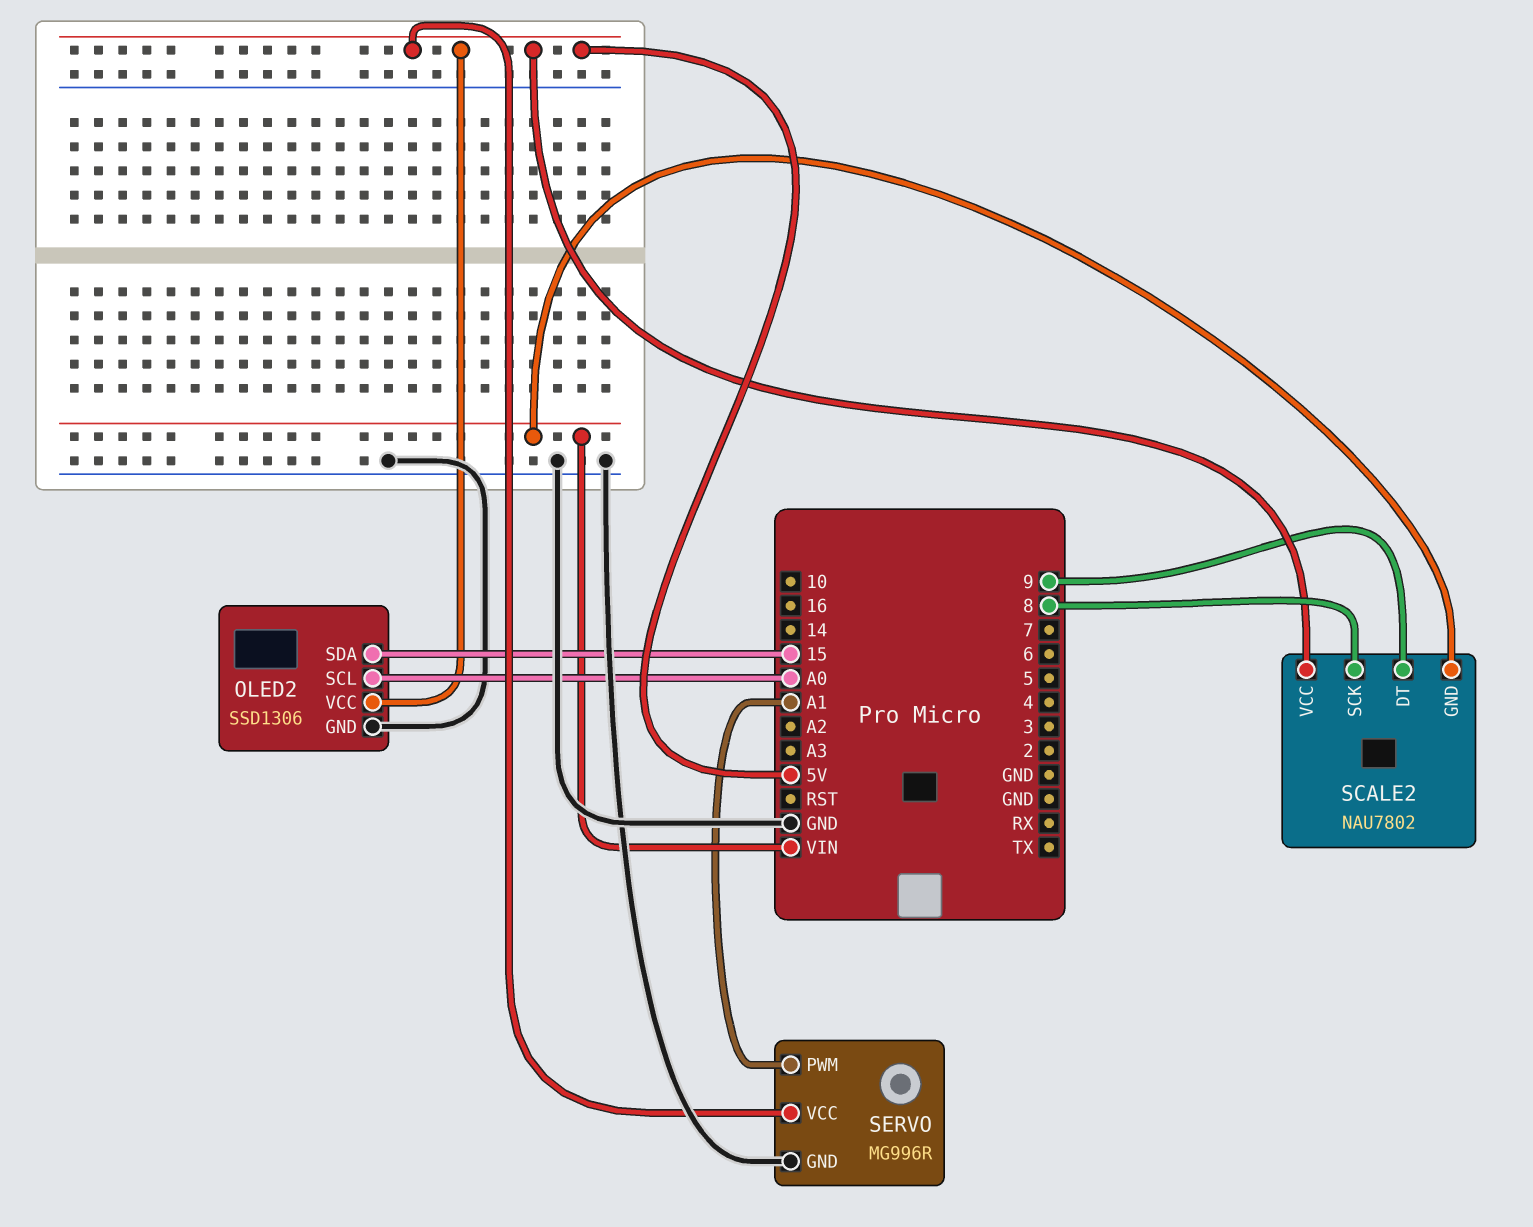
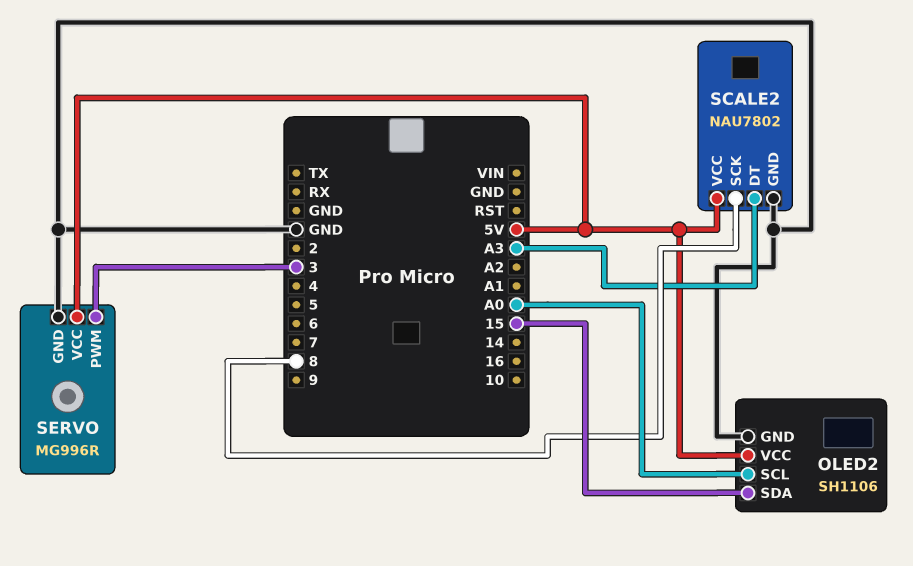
OLED2: SSD1306 -> SH1106
SCALE2 pin DT: 9 -> A3
SCALE2 pin GND: VIN -> GND
SERVO pin PWM: A1 -> 3

